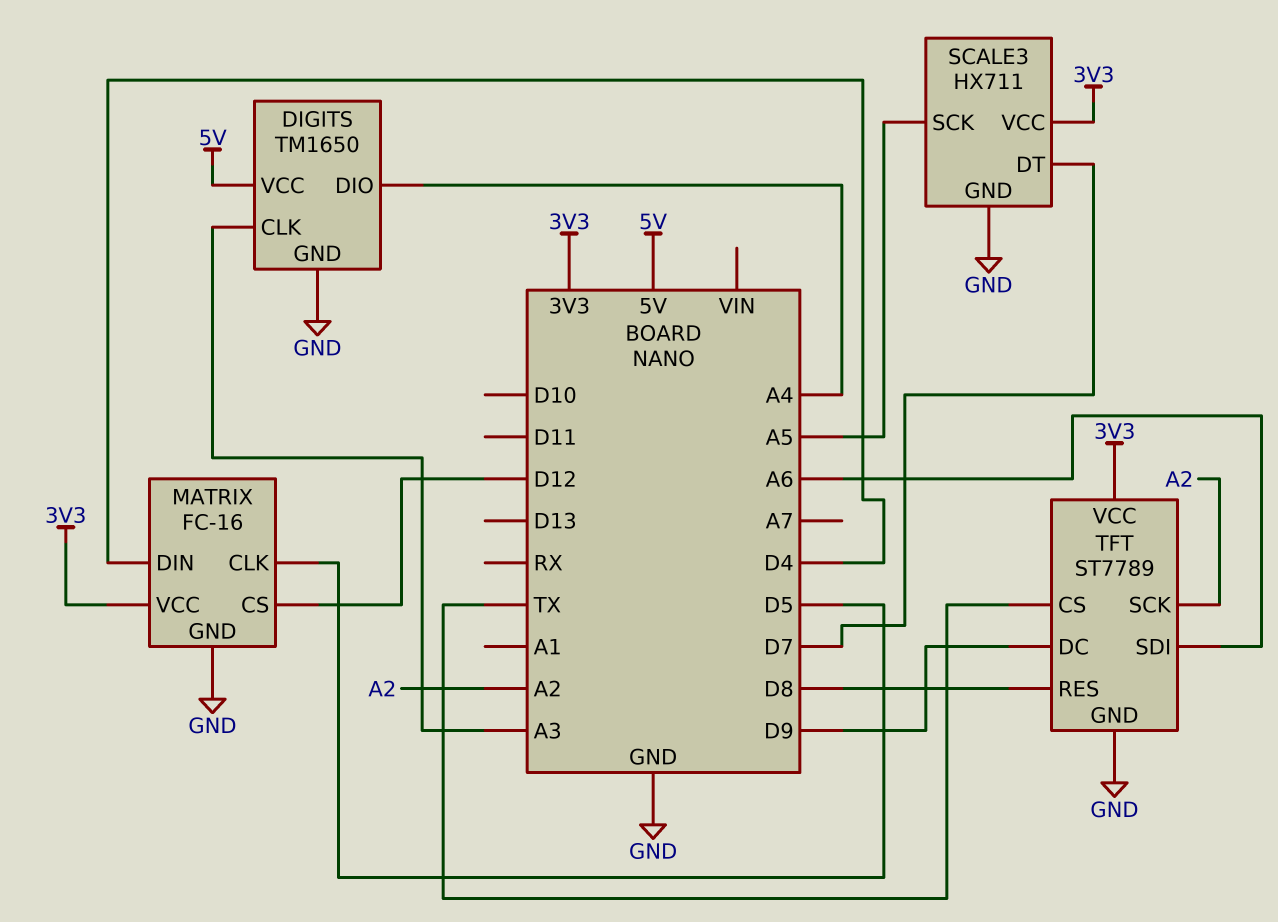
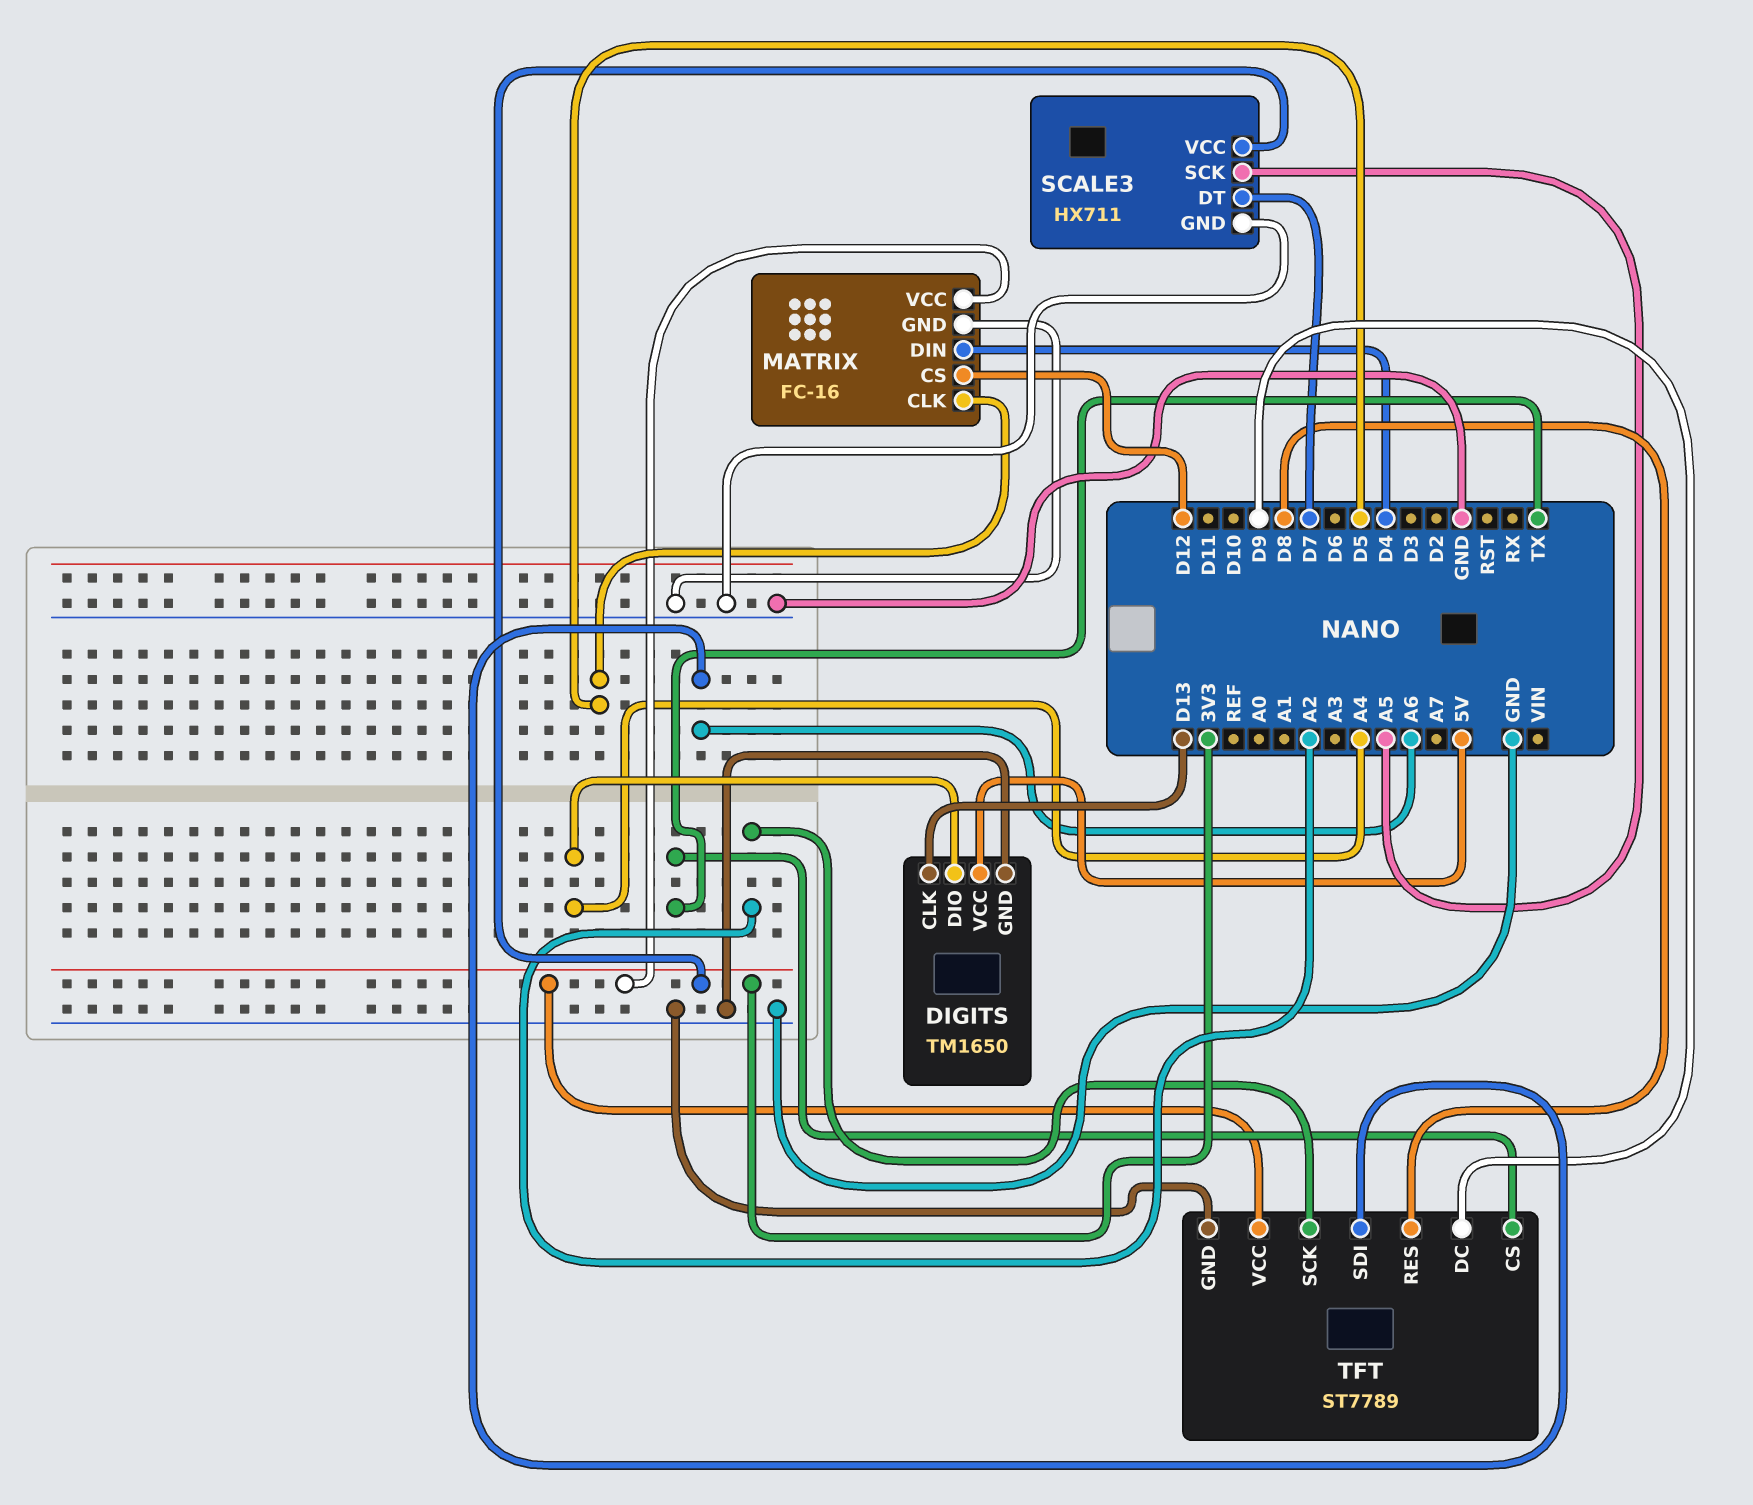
DIGITS pin CLK: A3 -> D13

